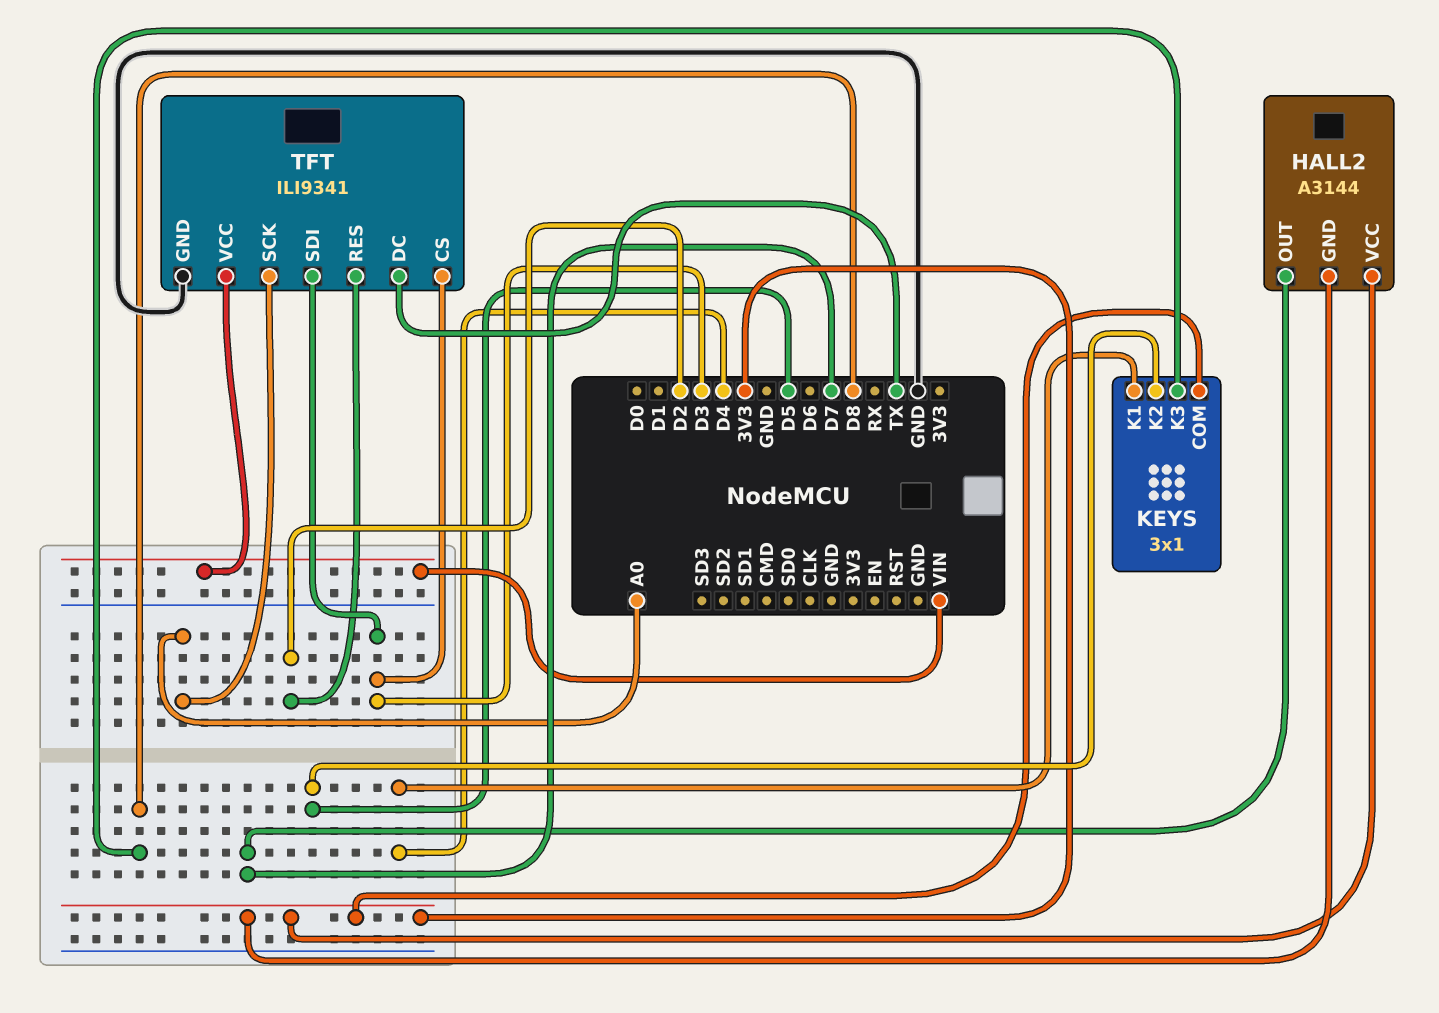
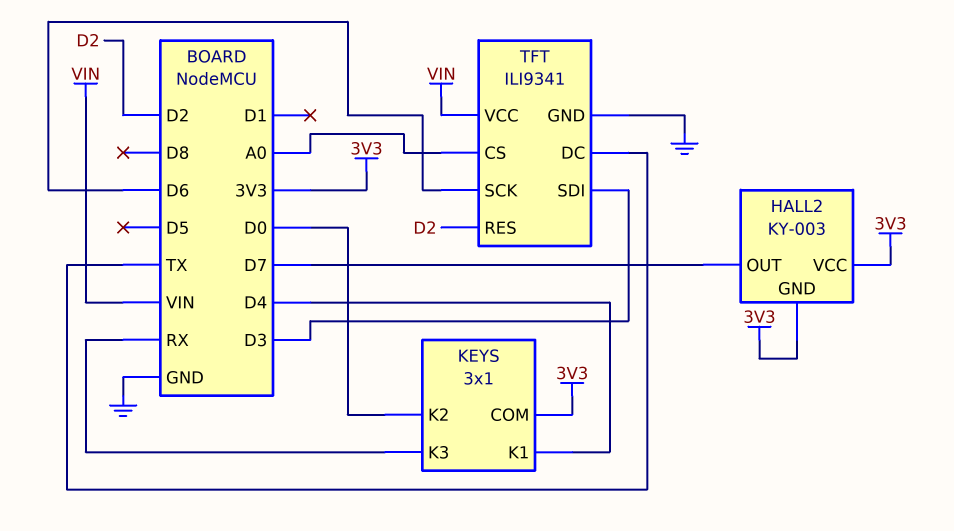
HALL2: A3144 -> KY-003
KEYS pin K2: D5 -> D0
KEYS pin K3: D8 -> RX
TFT pin CS: D3 -> A0
TFT pin SCK: A0 -> D6

